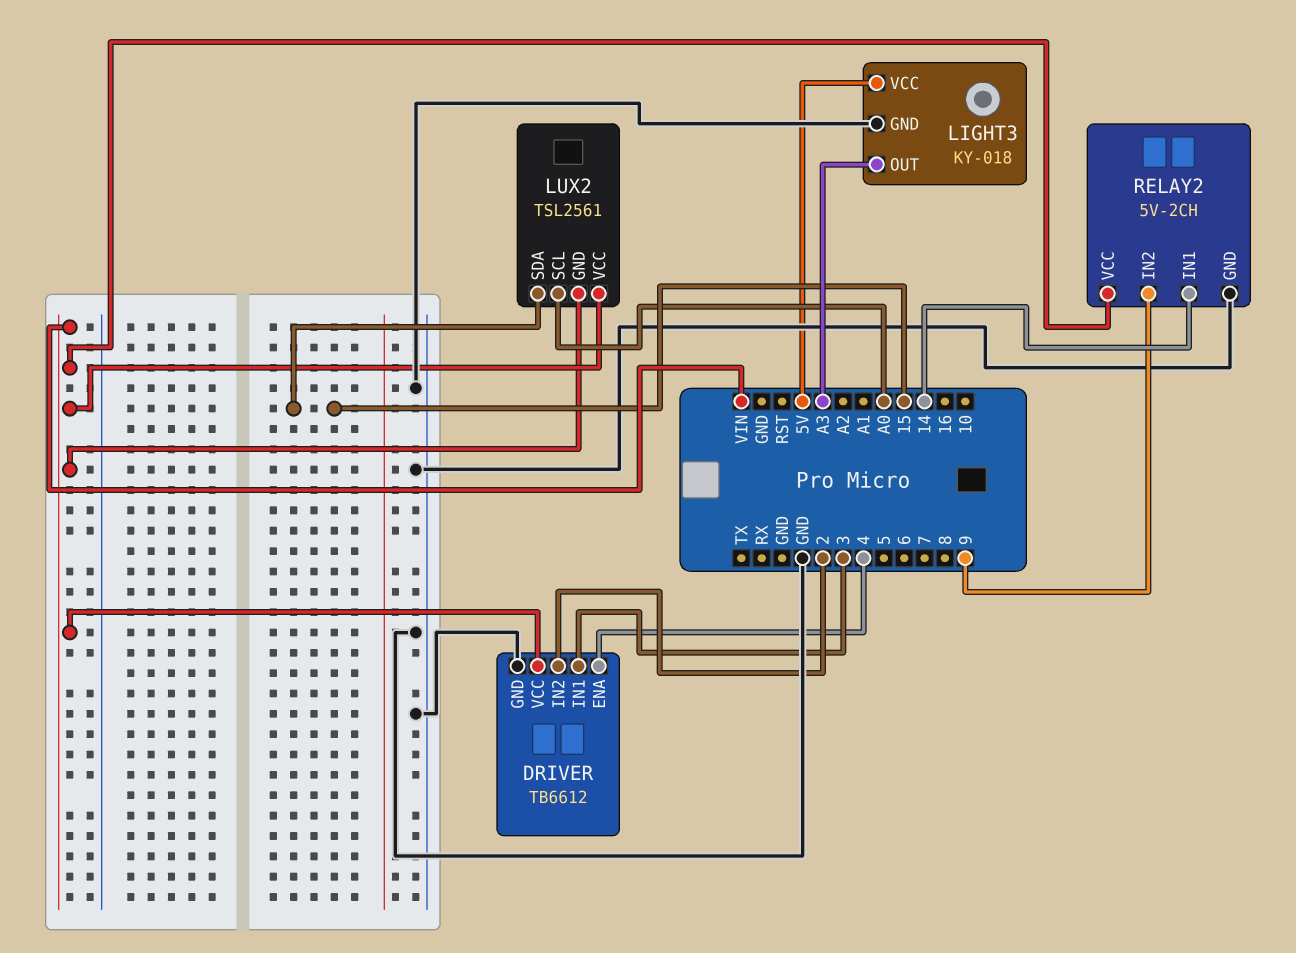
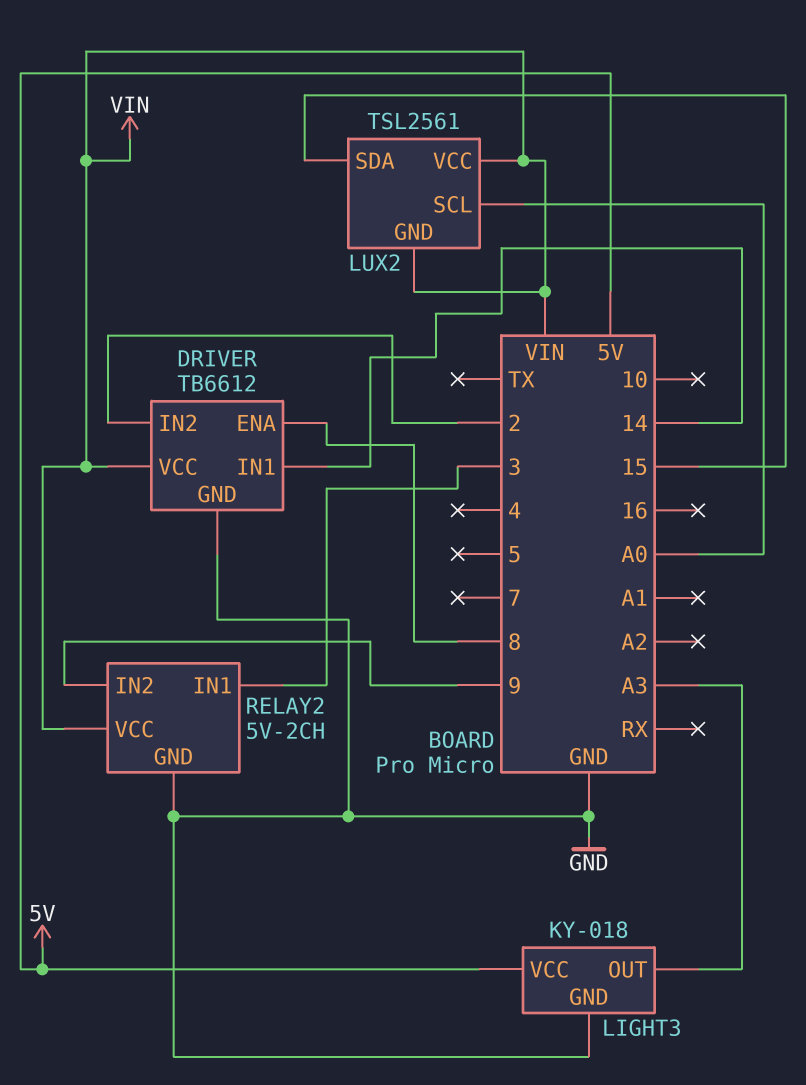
DRIVER pin ENA: 4 -> 8
DRIVER pin IN1: 3 -> 14
RELAY2 pin IN1: 14 -> 3

